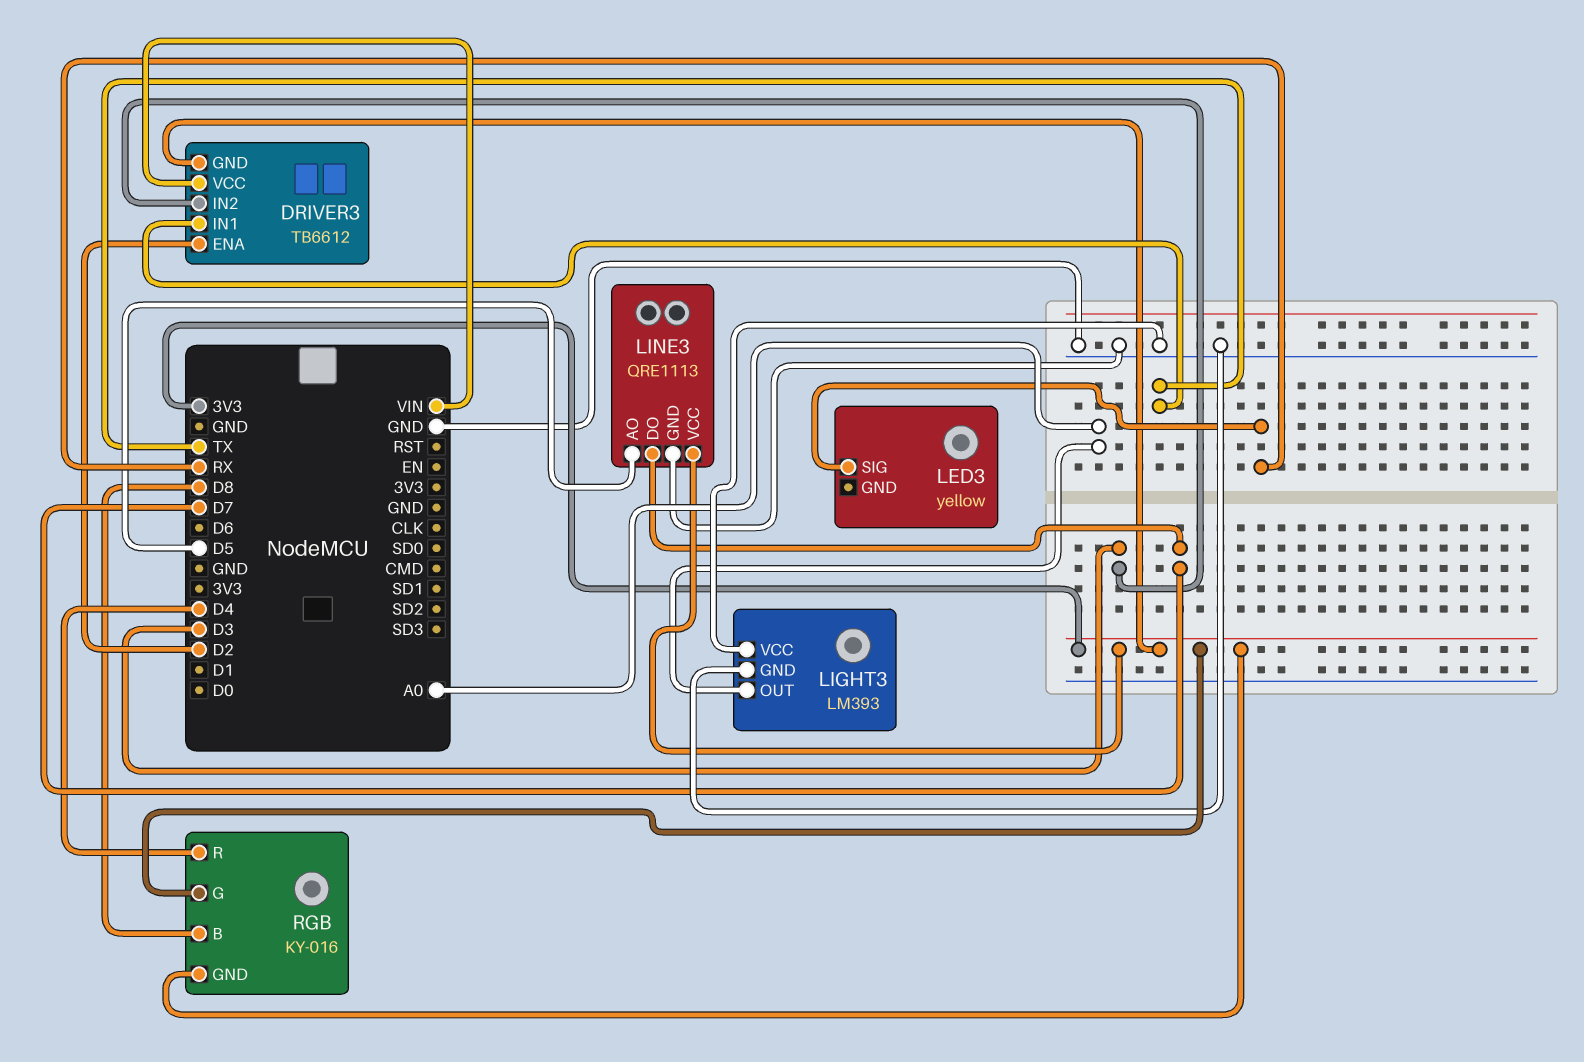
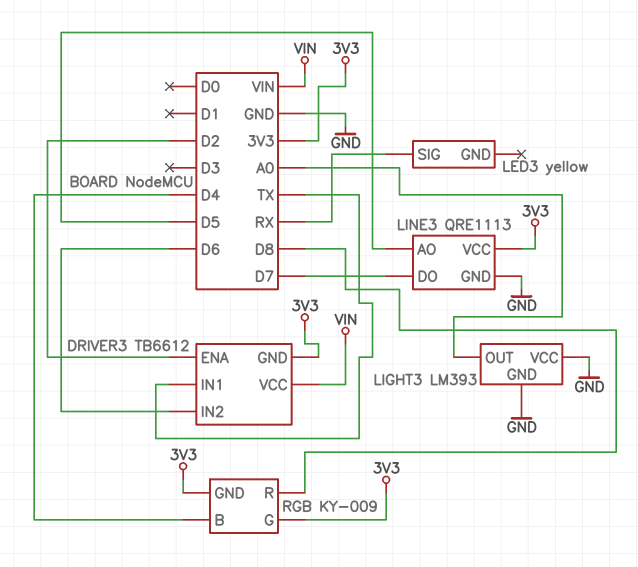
DRIVER3 pin IN2: D3 -> D6
RGB: KY-016 -> KY-009
RGB pin B: D8 -> D4
RGB pin R: D4 -> D8

